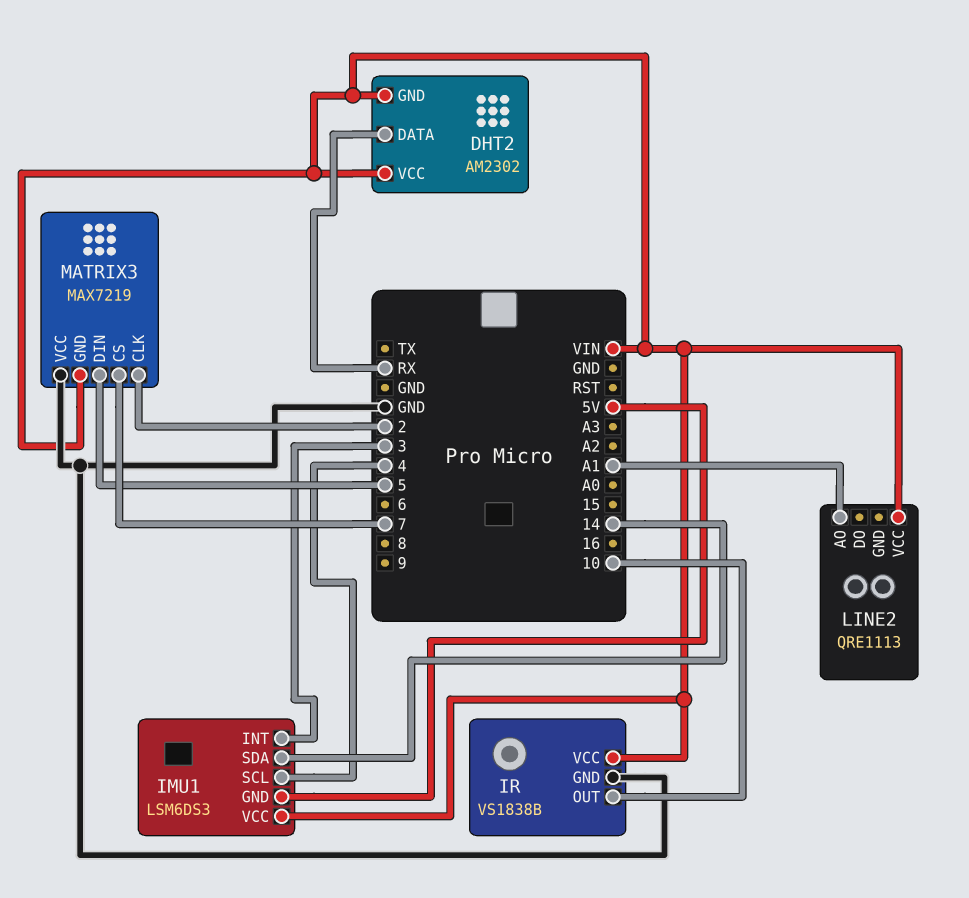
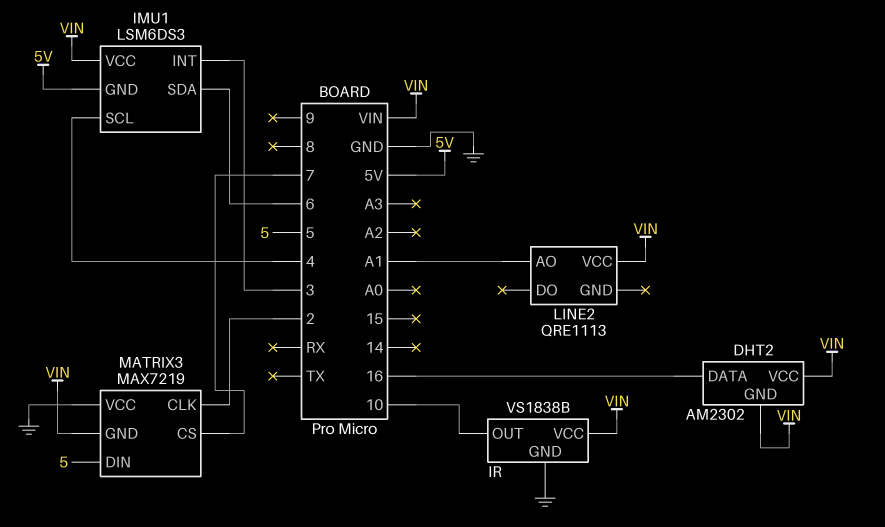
DHT2 pin DATA: RX -> 16
IMU1 pin SDA: 14 -> 6

